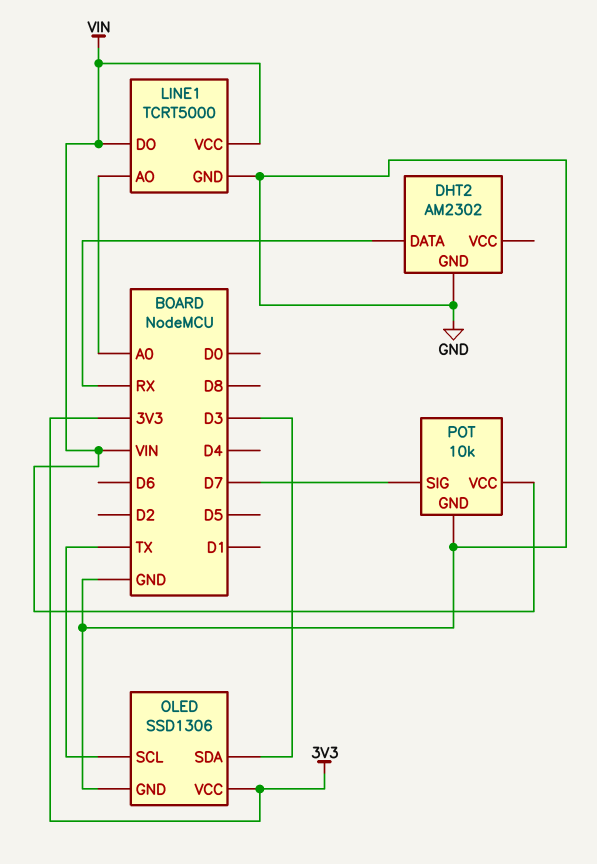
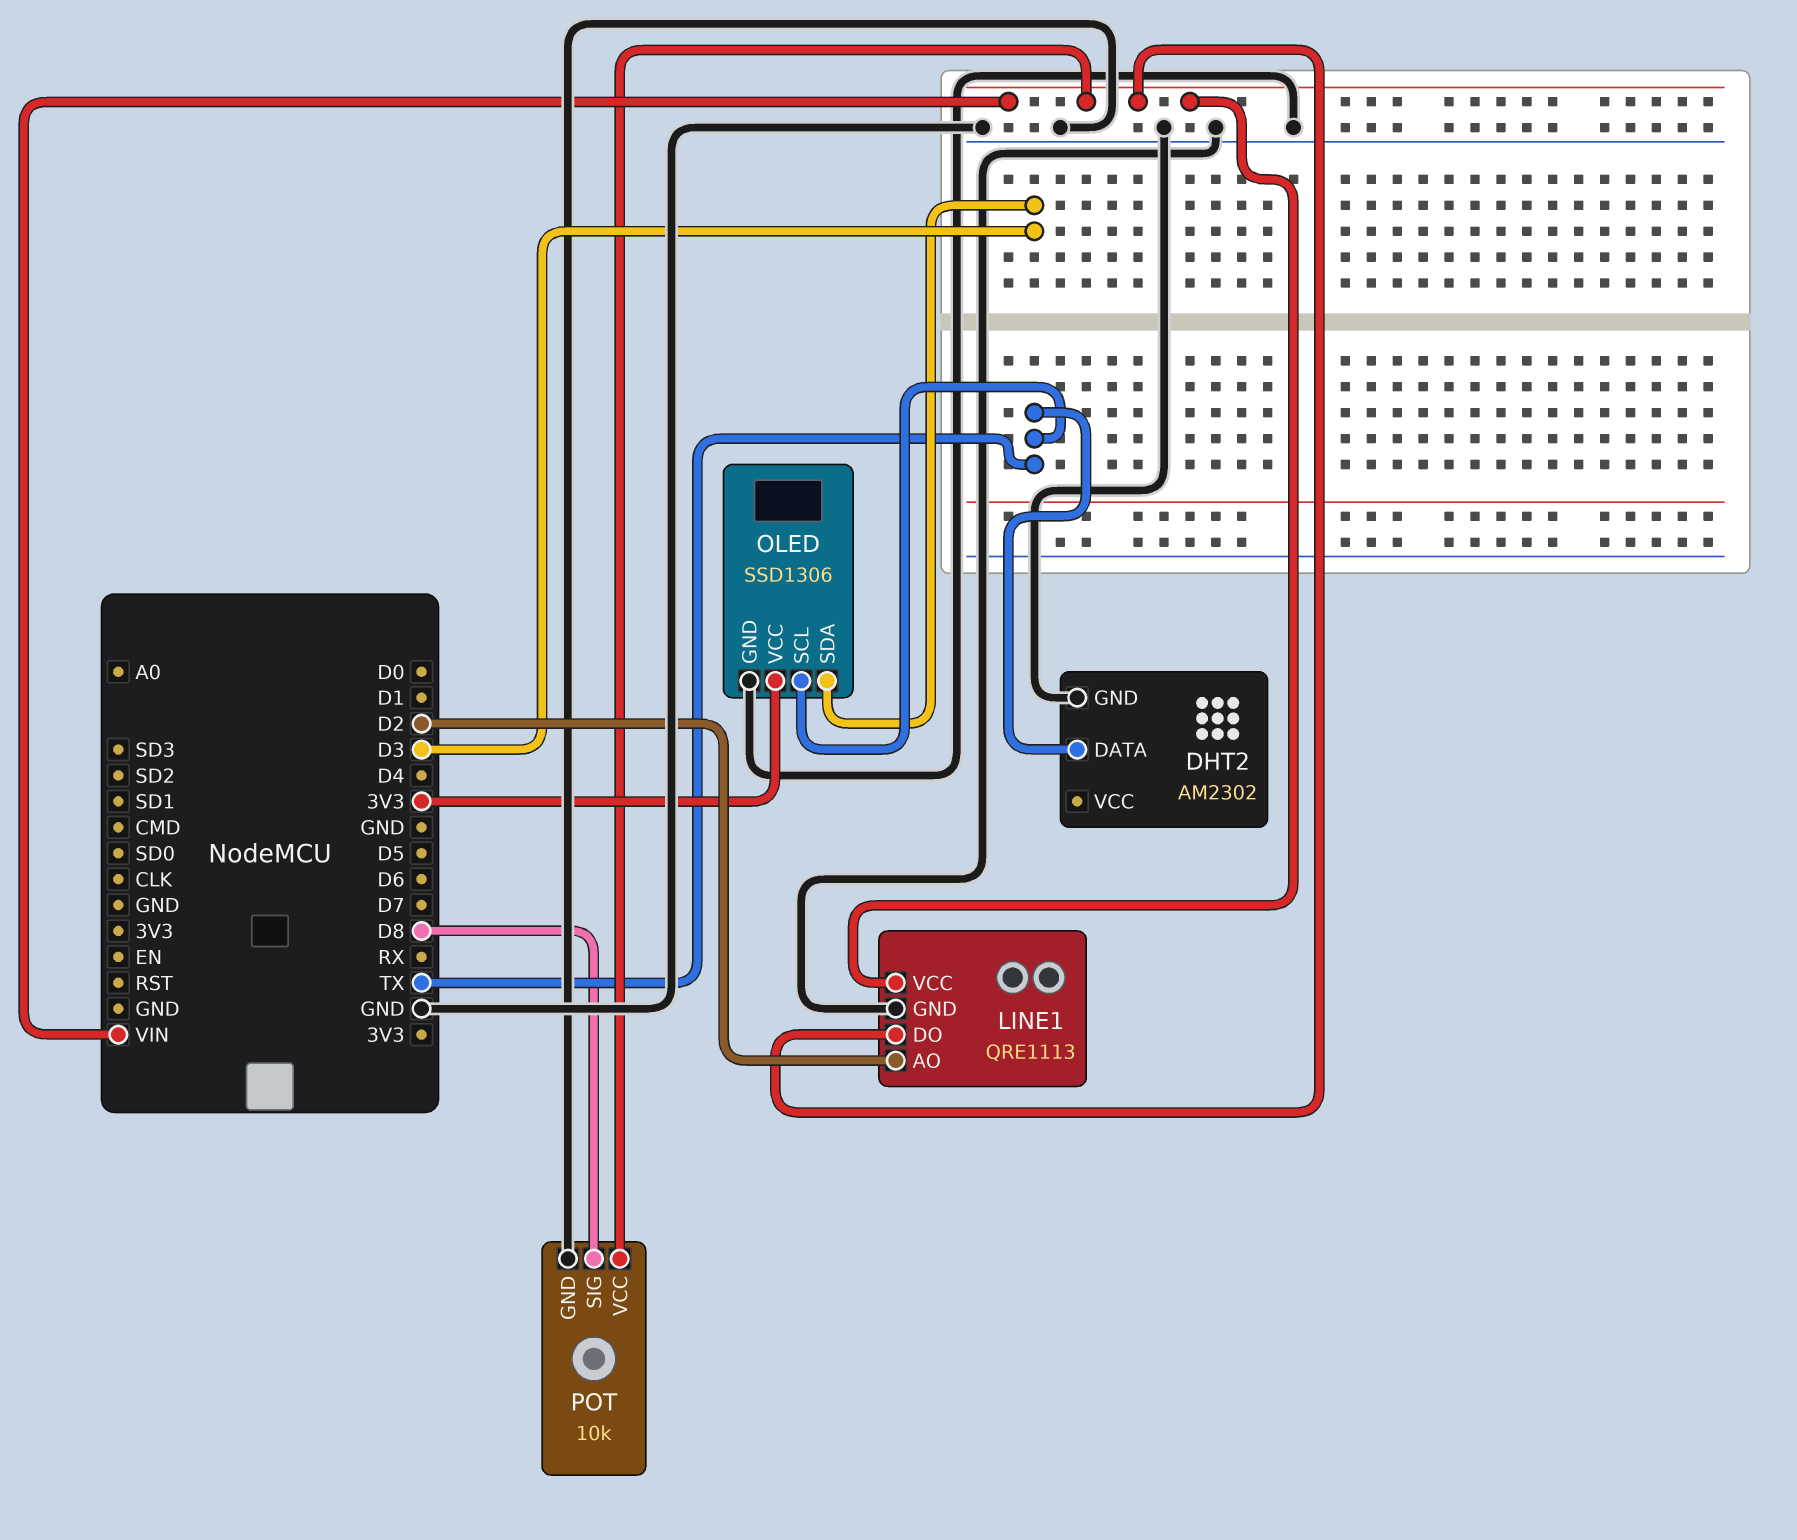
DHT2 pin DATA: RX -> TX
LINE1: TCRT5000 -> QRE1113
LINE1 pin AO: A0 -> D2
POT pin SIG: D7 -> D8

